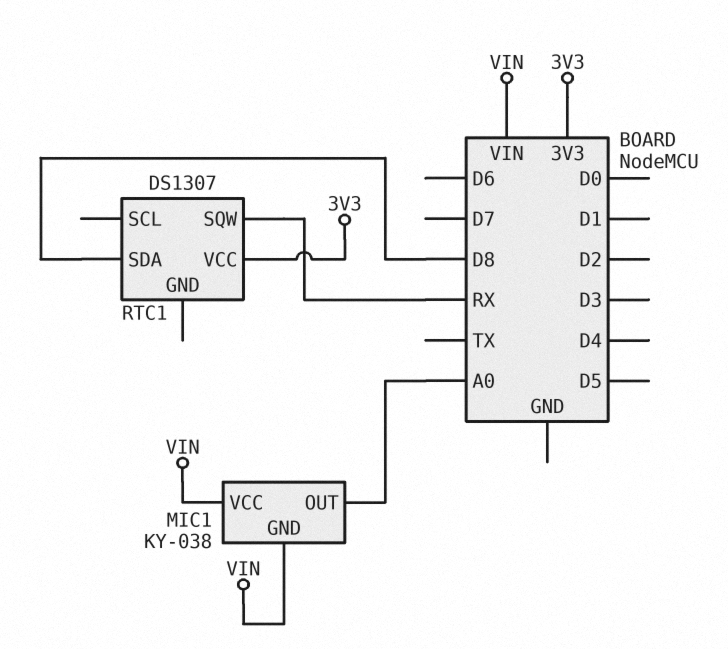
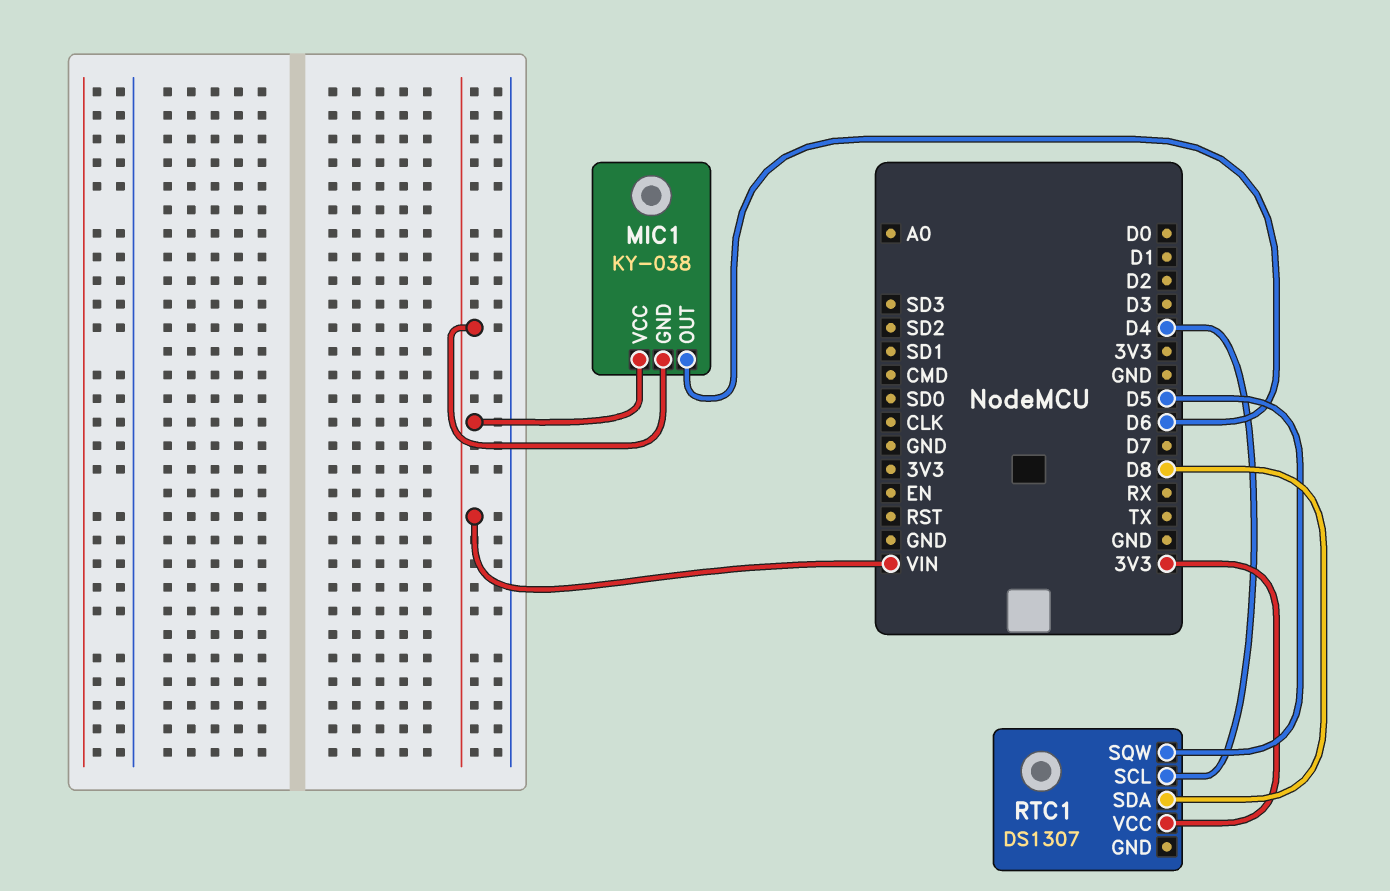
MIC1 pin OUT: A0 -> D6
RTC1 pin SCL: none -> D4
RTC1 pin SQW: RX -> D5

